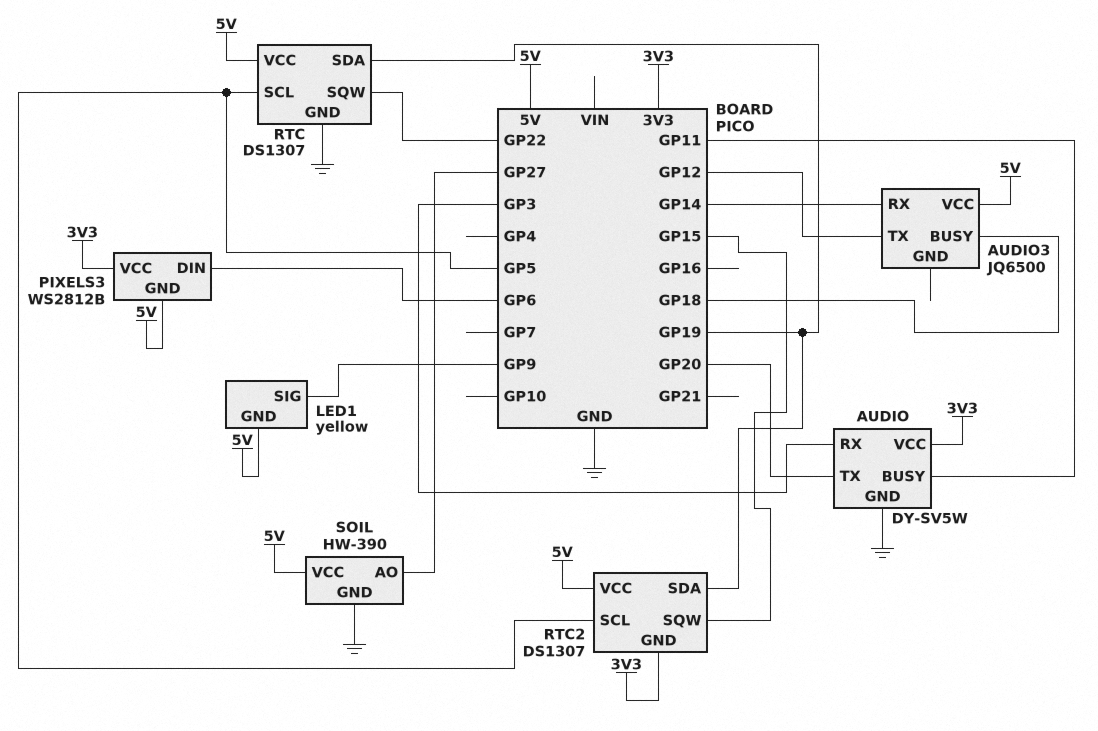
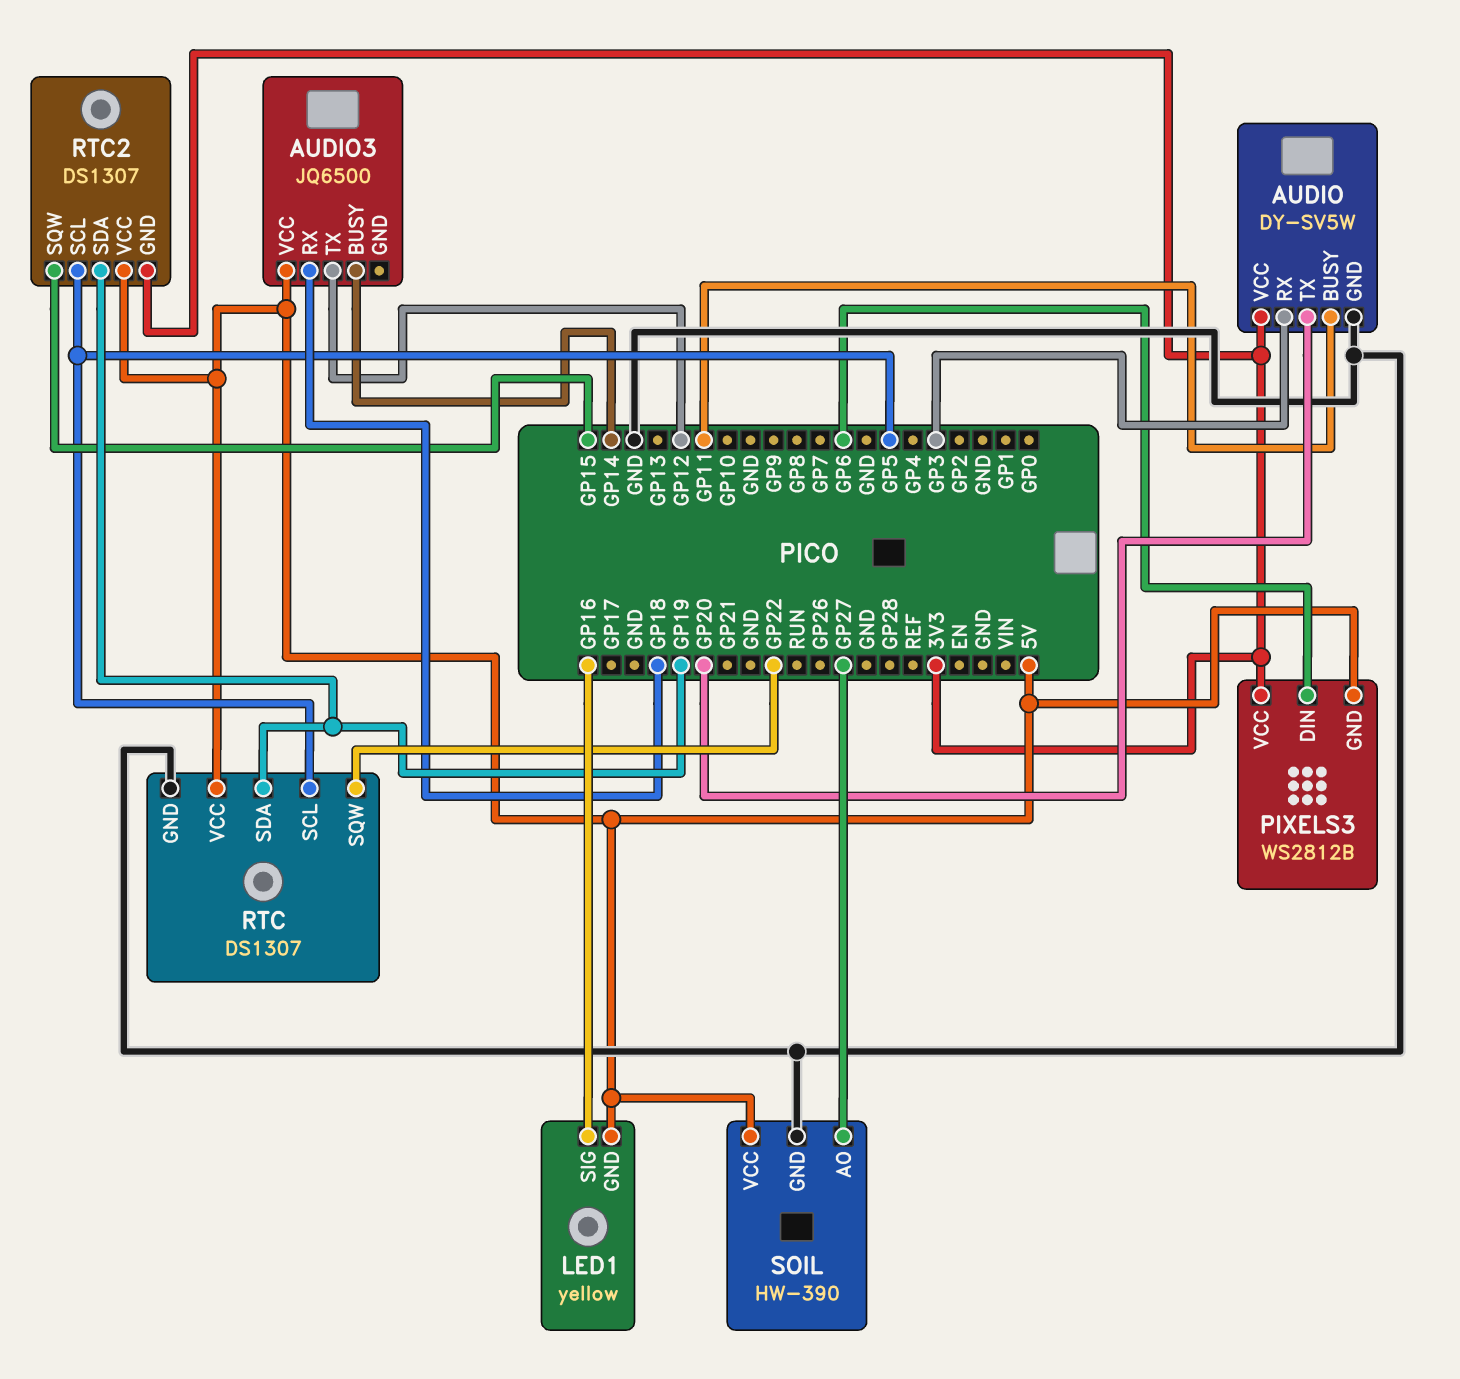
AUDIO3 pin BUSY: GP18 -> GP14
AUDIO3 pin RX: GP14 -> GP18
LED1 pin SIG: GP9 -> GP16

